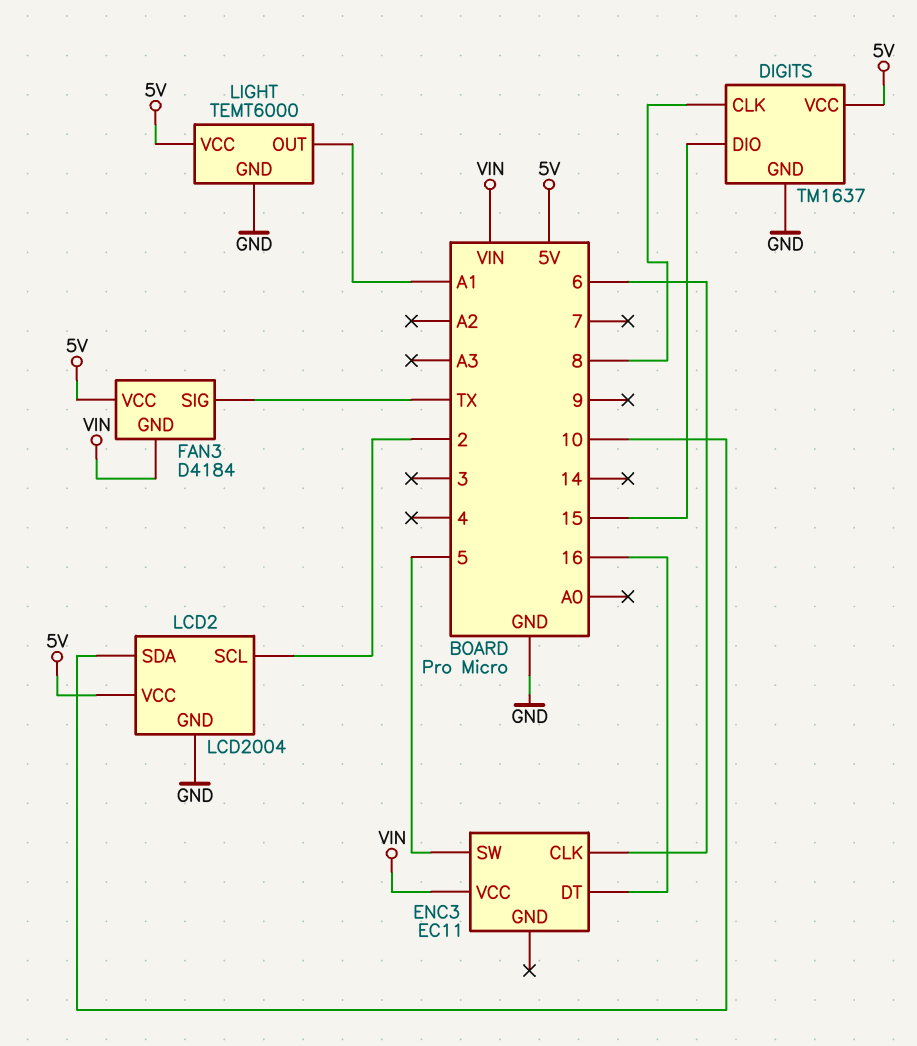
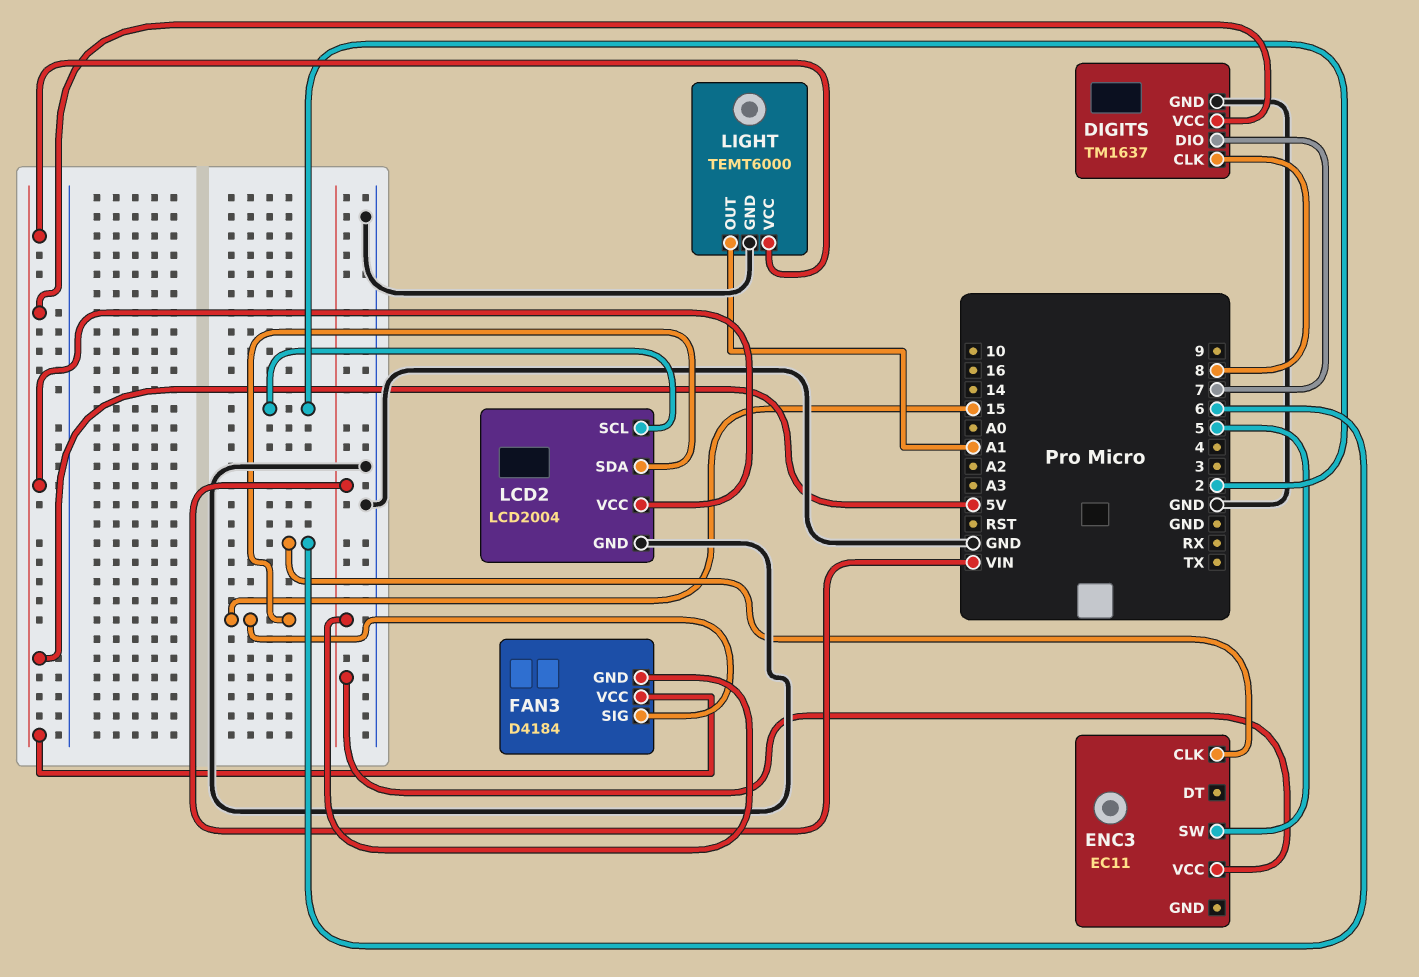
DIGITS pin DIO: 15 -> 7
ENC3 pin DT: 16 -> none
FAN3 pin SIG: TX -> 15
LCD2 pin SDA: 10 -> 15

